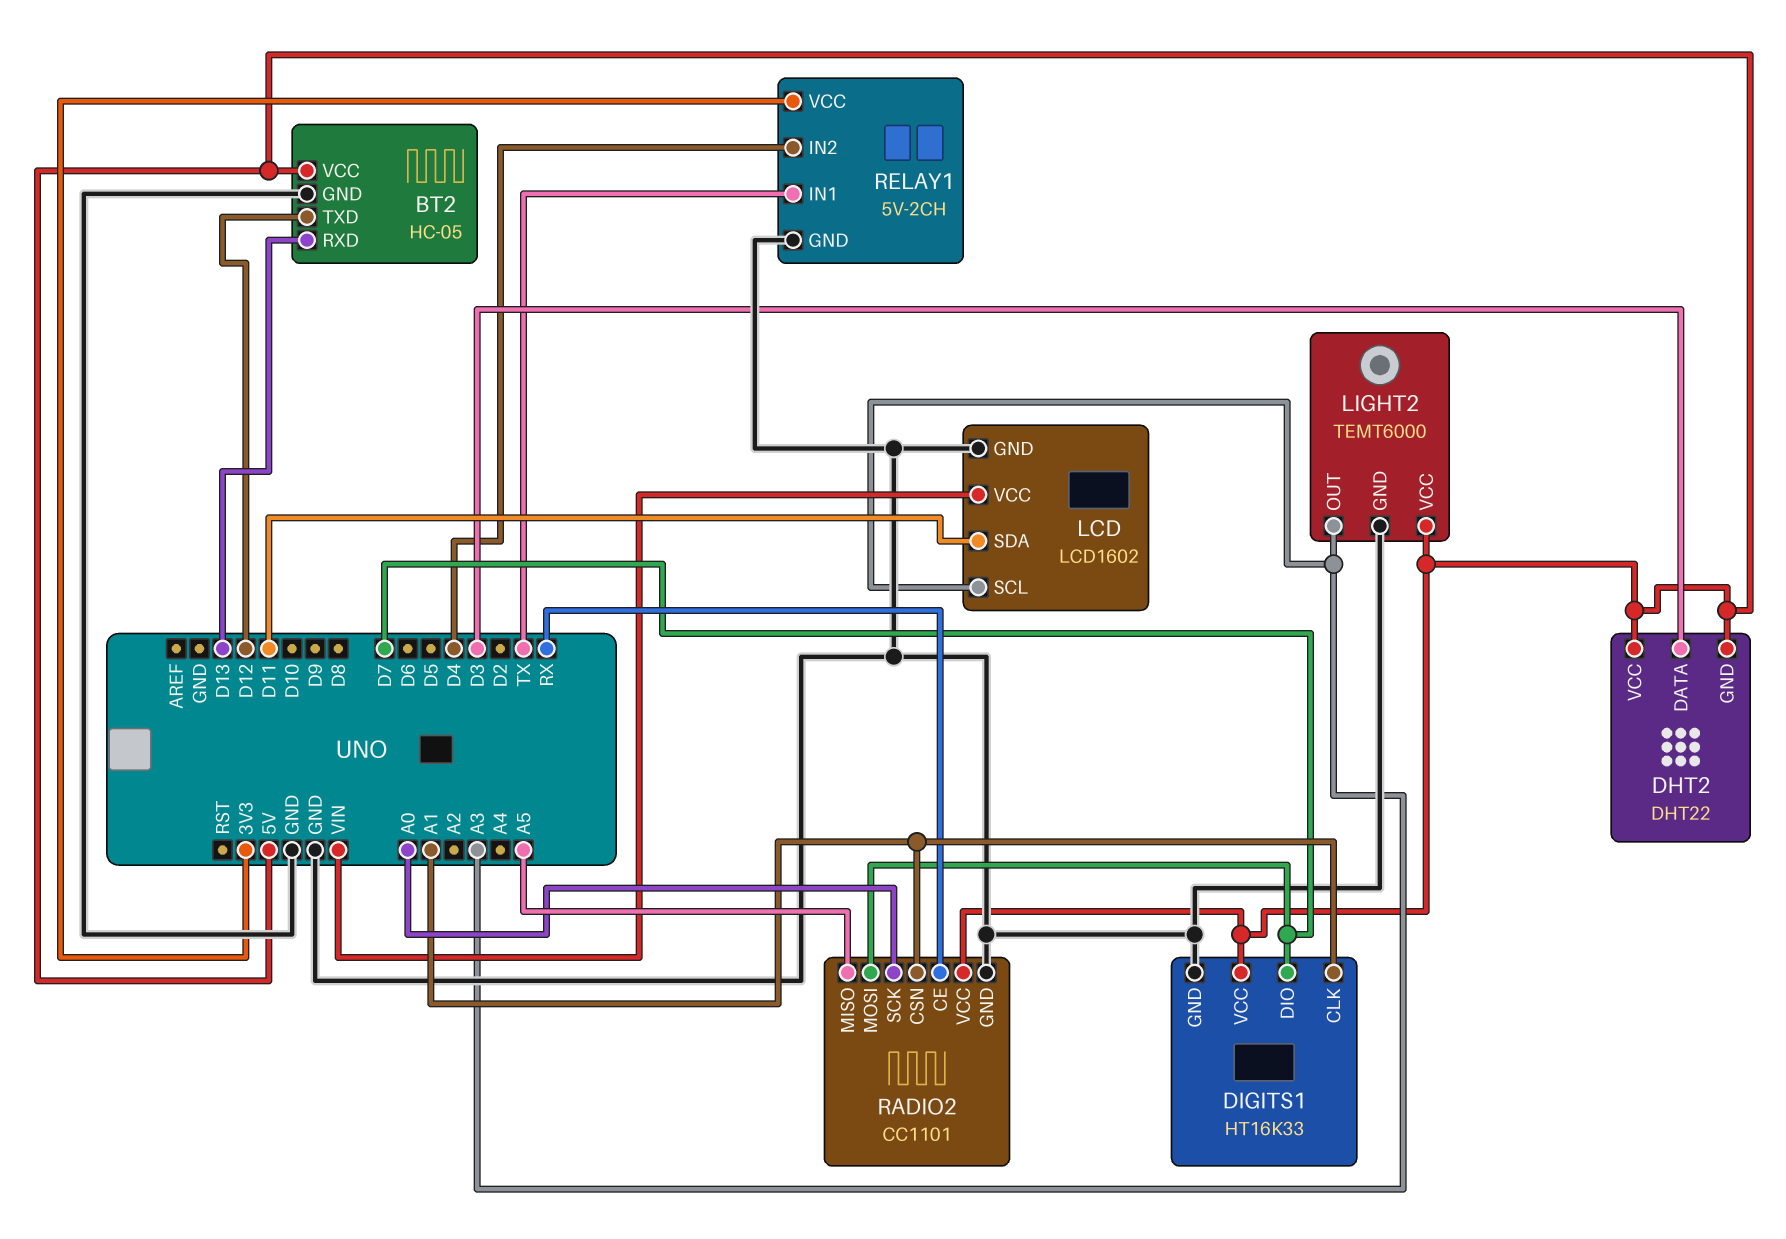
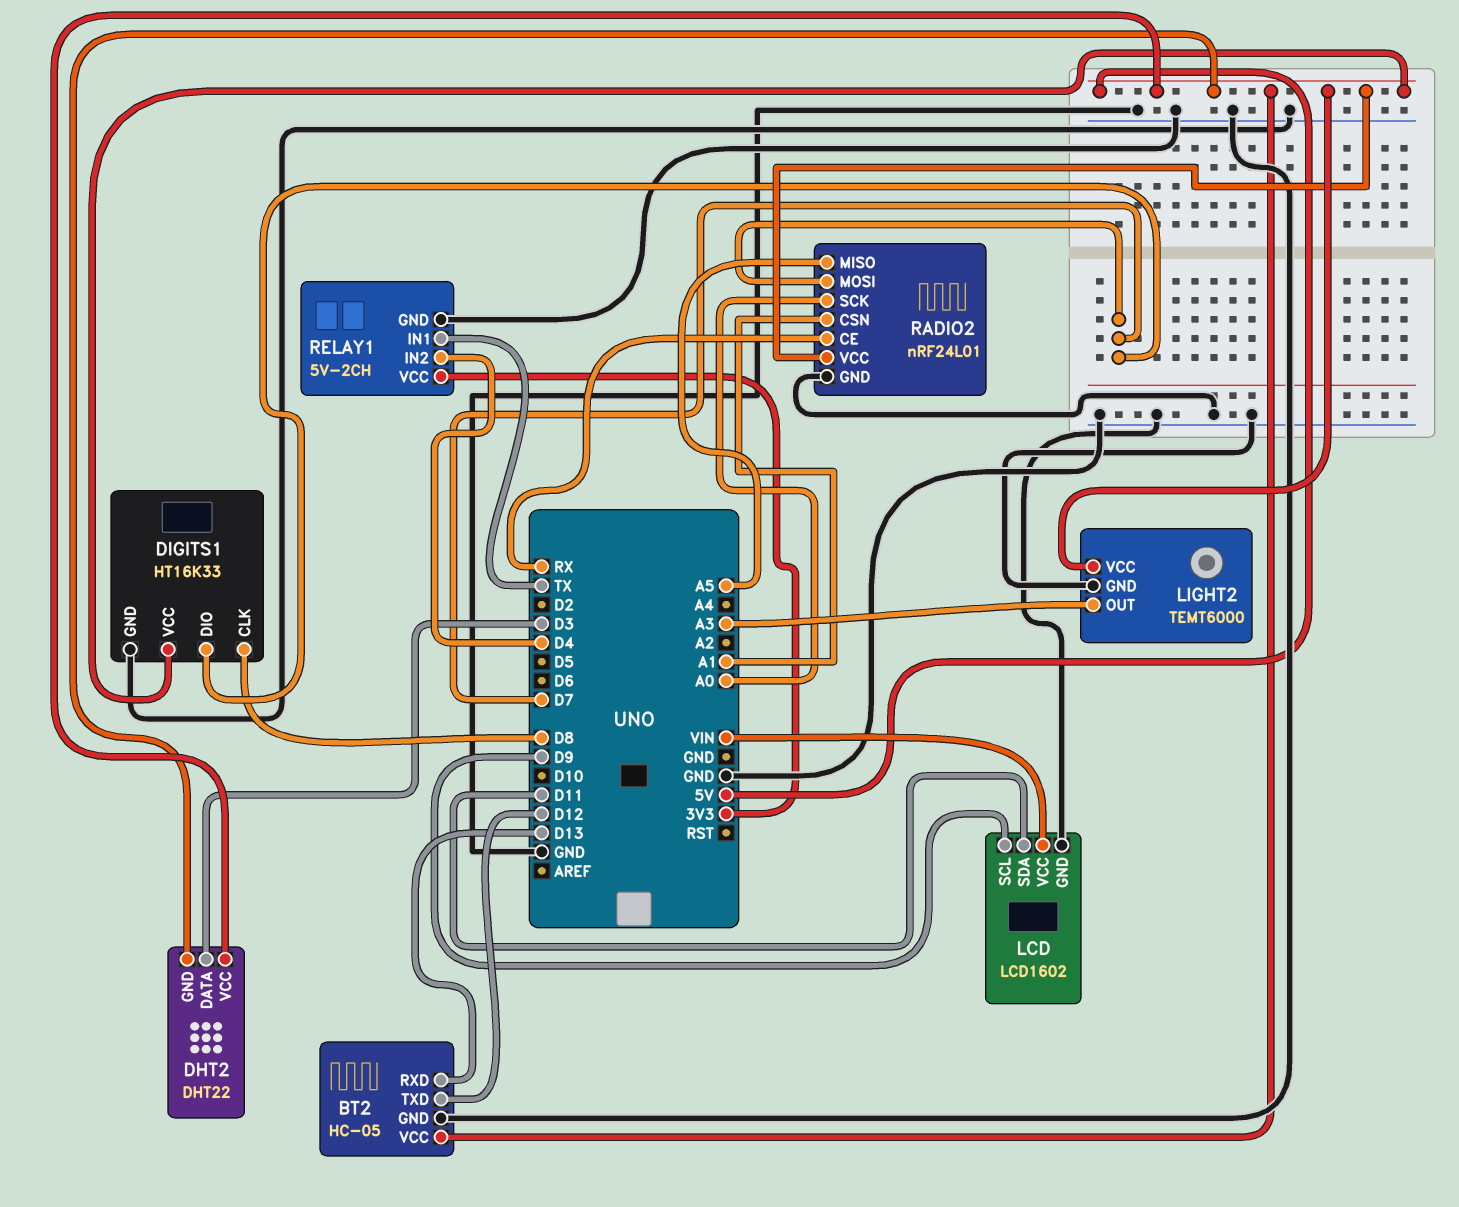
DIGITS1 pin CLK: A1 -> D8
LCD pin SCL: A3 -> D9
RADIO2: CC1101 -> nRF24L01

